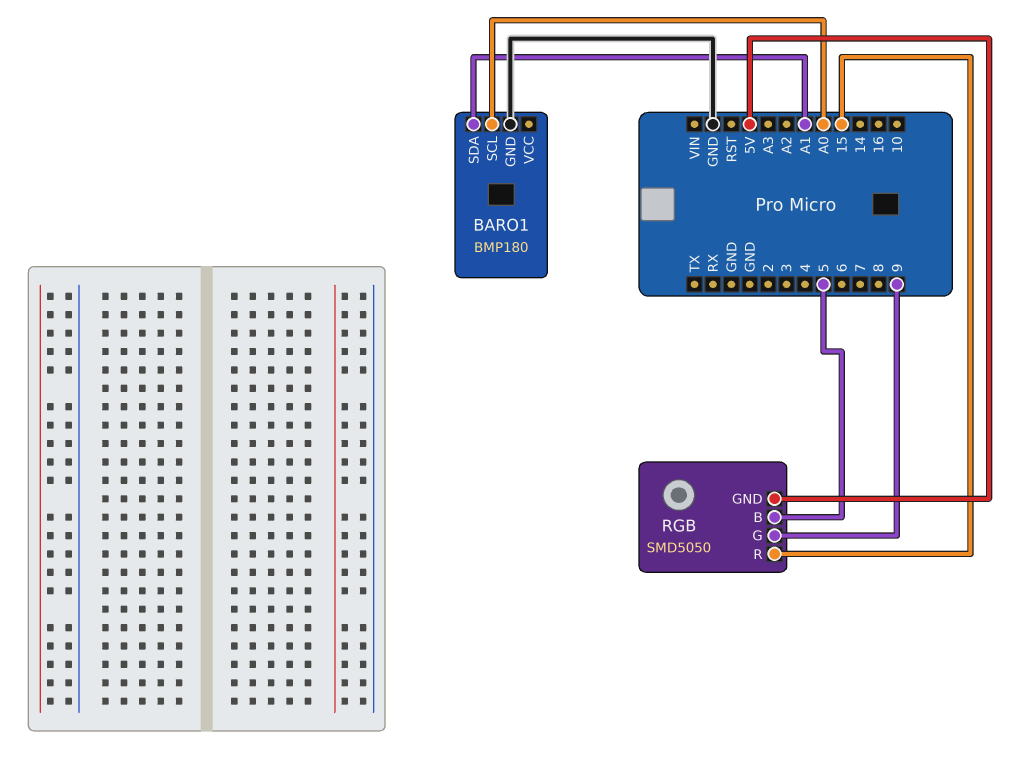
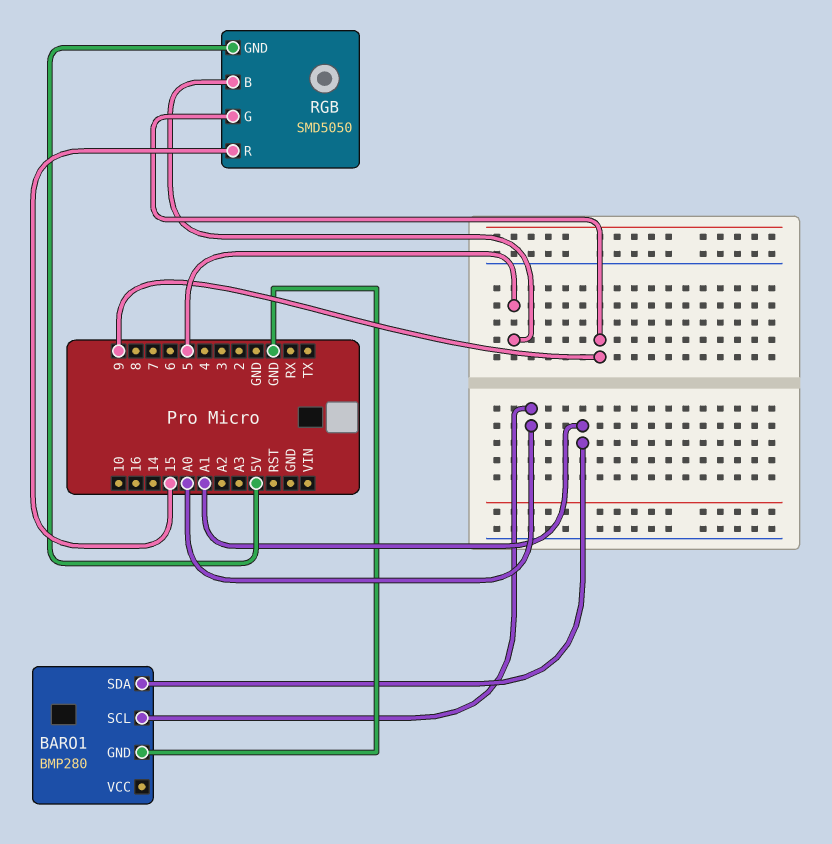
BARO1: BMP180 -> BMP280

